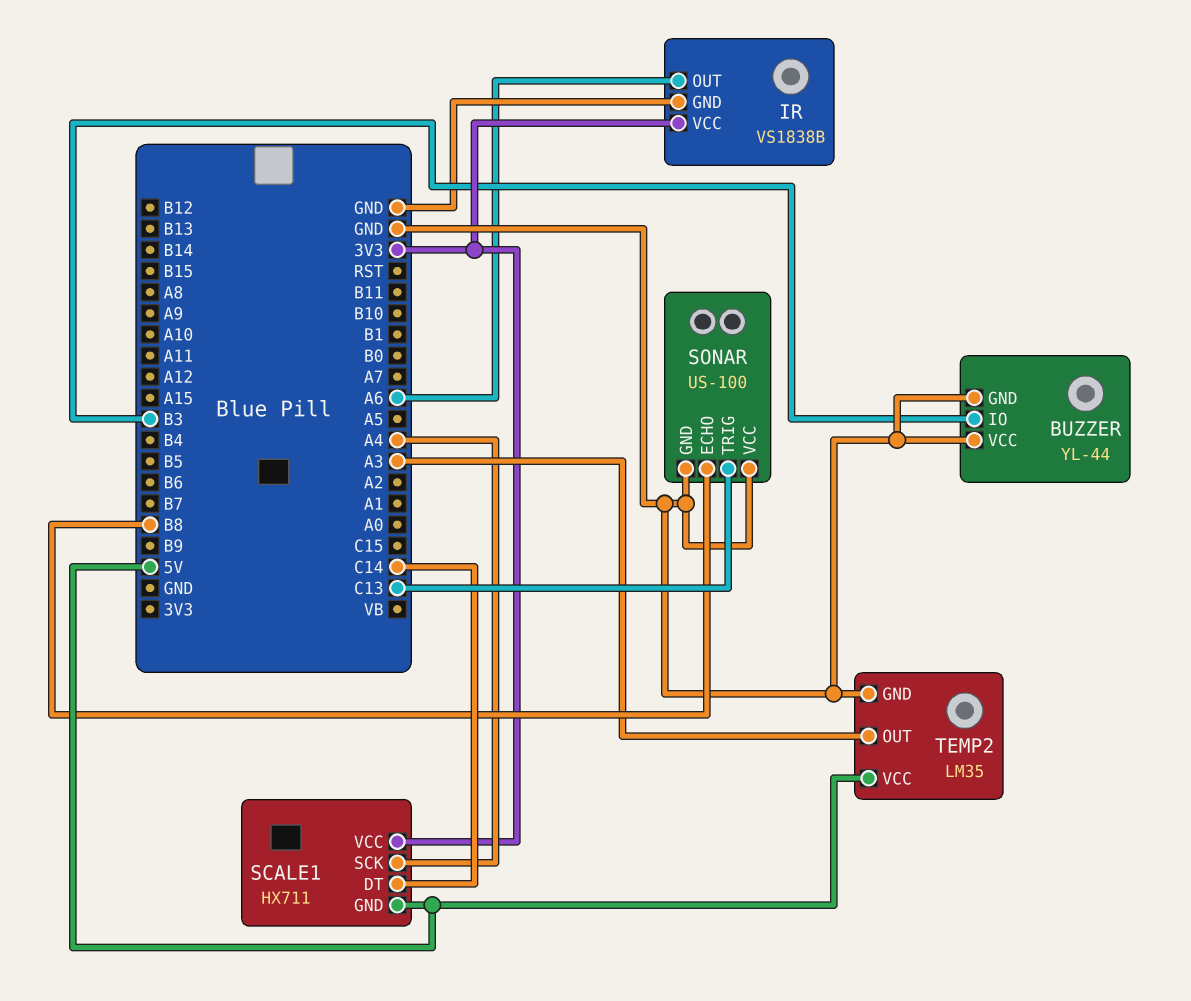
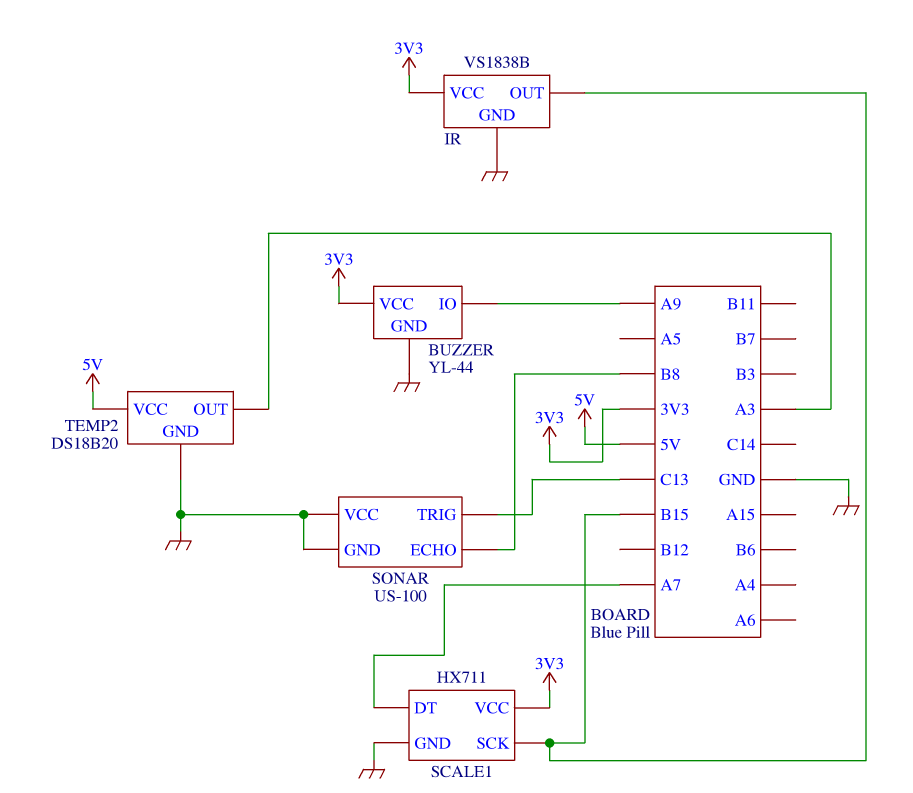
BUZZER pin IO: B3 -> A9
BUZZER pin VCC: GND -> 3V3
IR pin OUT: A6 -> B15
SCALE1 pin DT: C14 -> A7
SCALE1 pin GND: 5V -> GND
SCALE1 pin SCK: A4 -> B15
TEMP2: LM35 -> DS18B20

